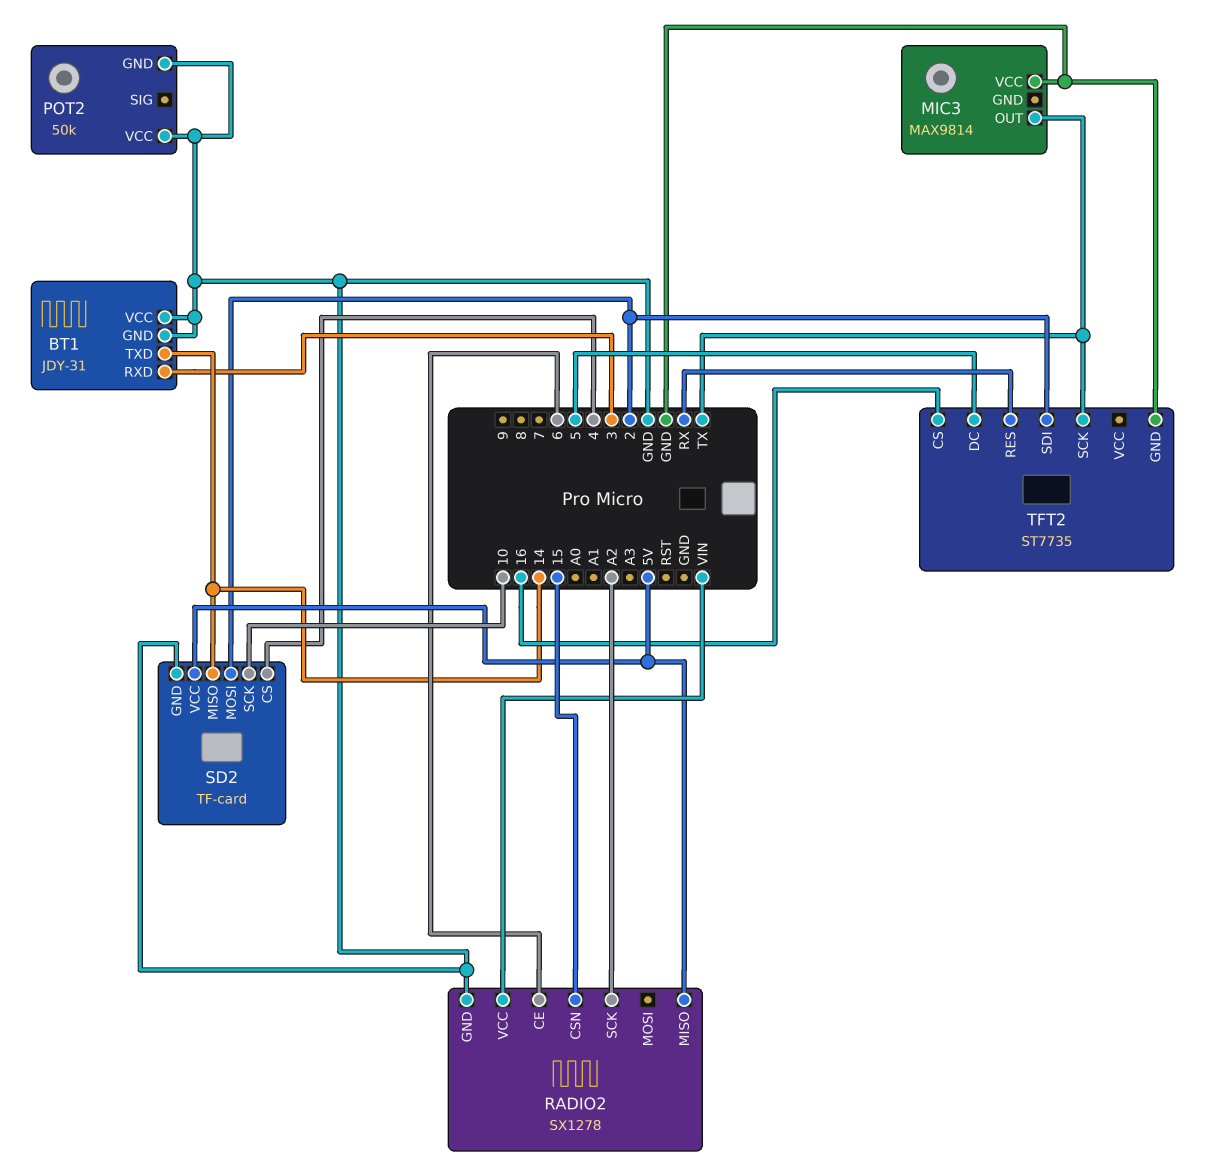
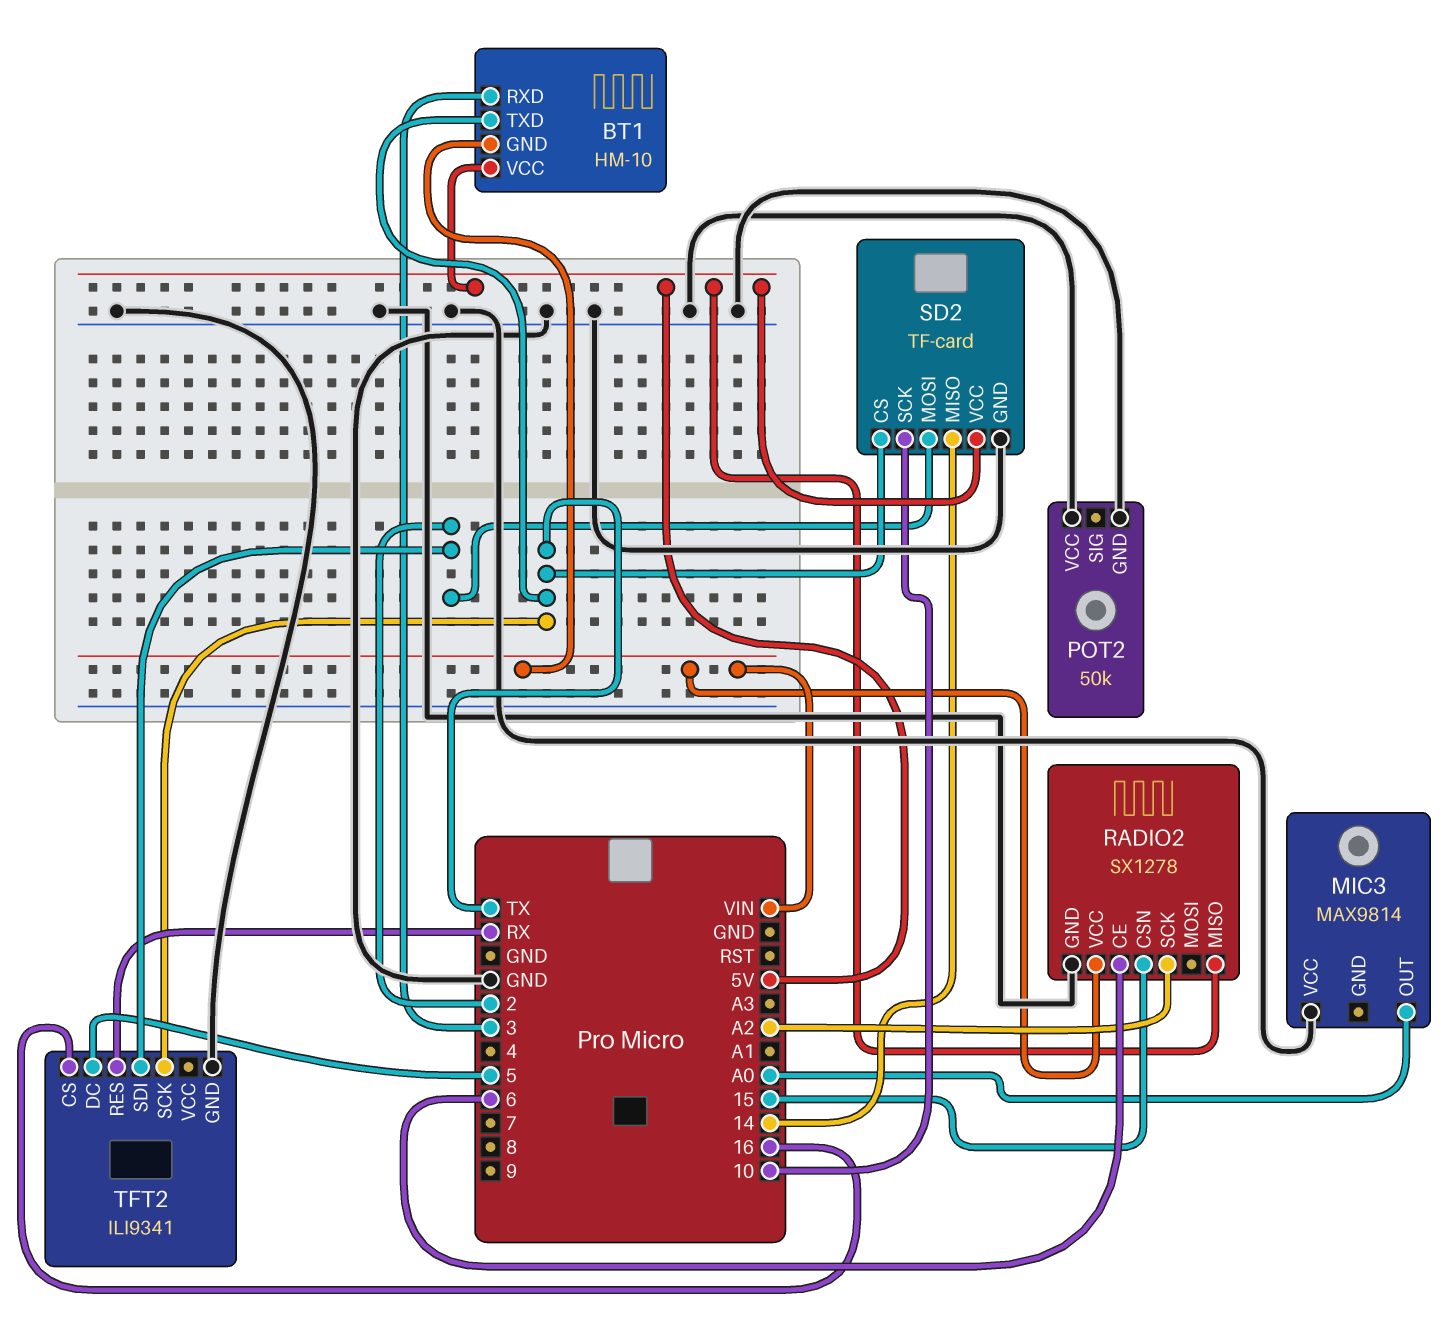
BT1: JDY-31 -> HM-10
BT1 pin GND: GND -> VIN
BT1 pin TXD: 14 -> TX
BT1 pin VCC: GND -> 5V
MIC3 pin OUT: TX -> A0
SD2 pin CS: 4 -> TX
TFT2: ST7735 -> ILI9341

